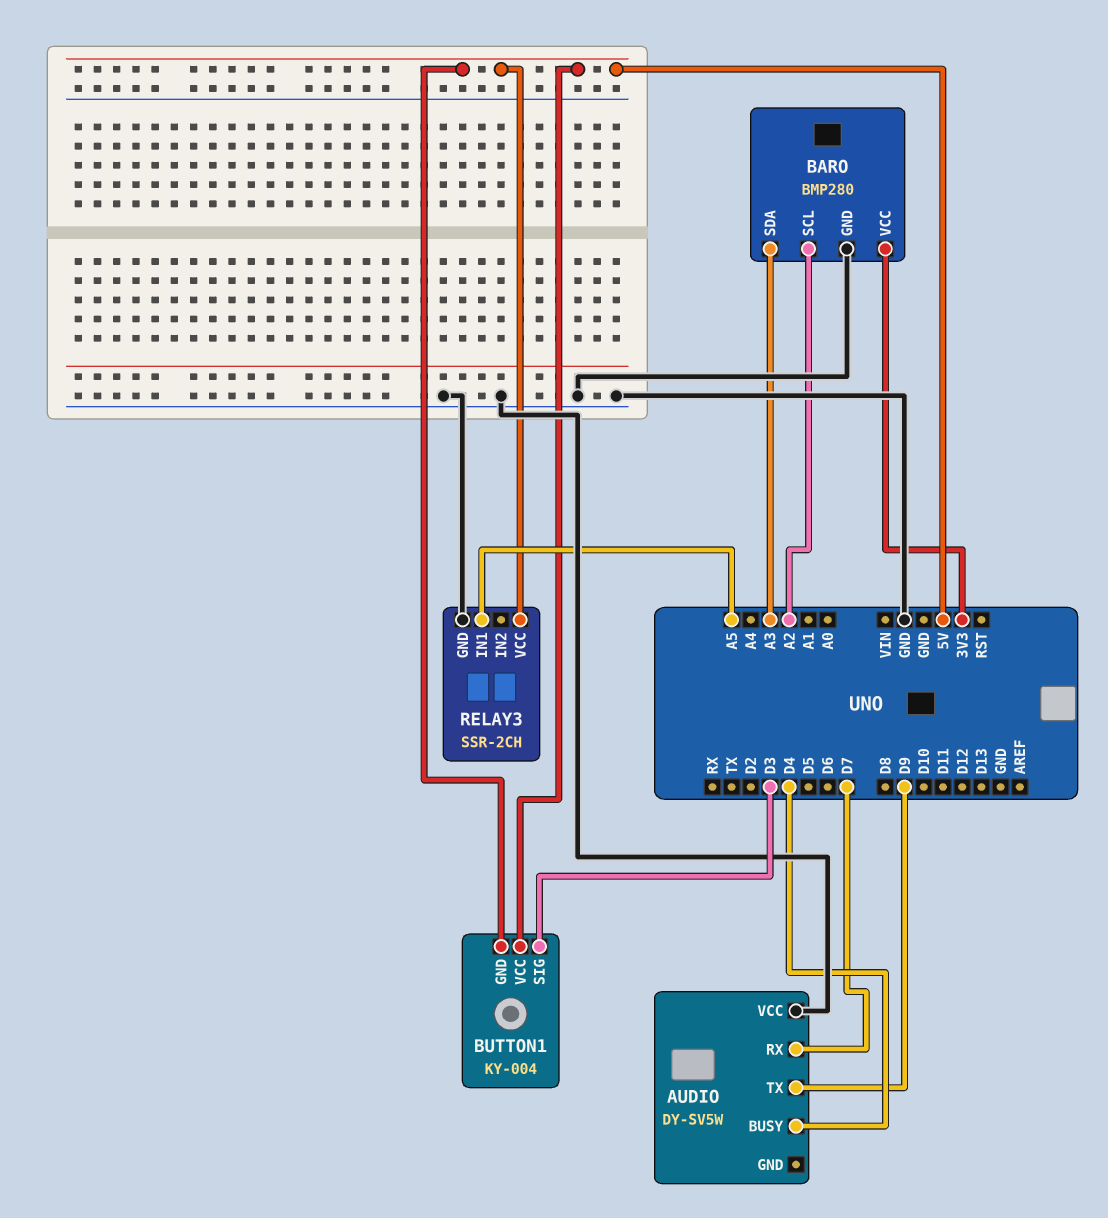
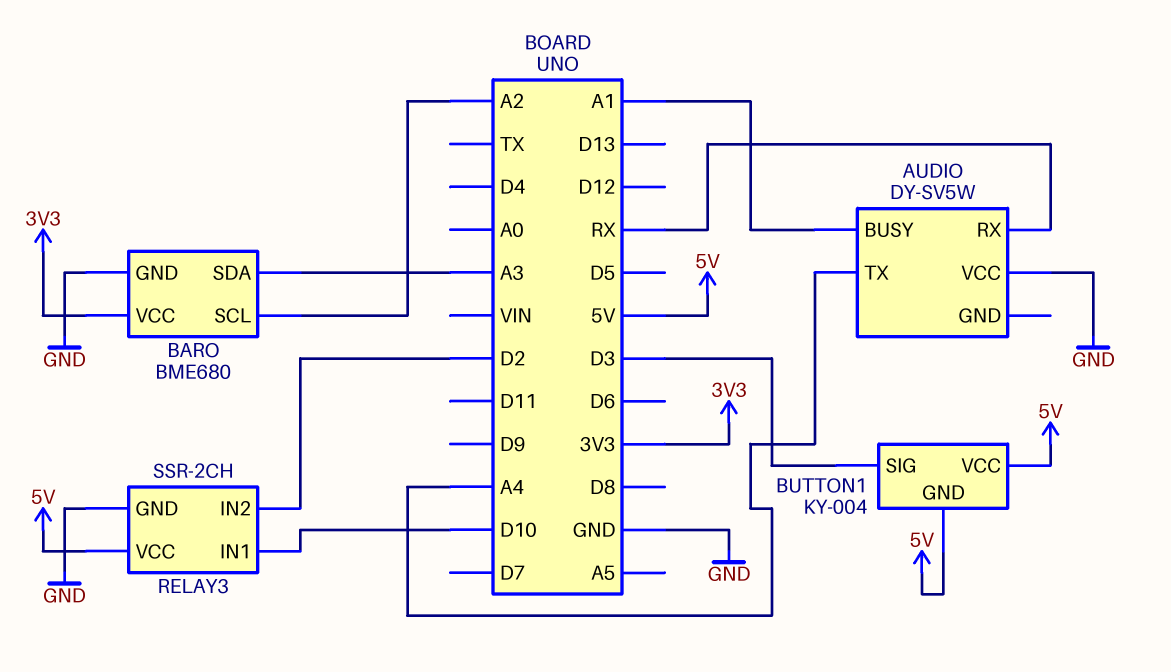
AUDIO pin BUSY: D4 -> A1
AUDIO pin RX: D7 -> RX
AUDIO pin TX: D9 -> A4
BARO: BMP280 -> BME680
RELAY3 pin IN1: A5 -> D10
RELAY3 pin IN2: none -> D2

